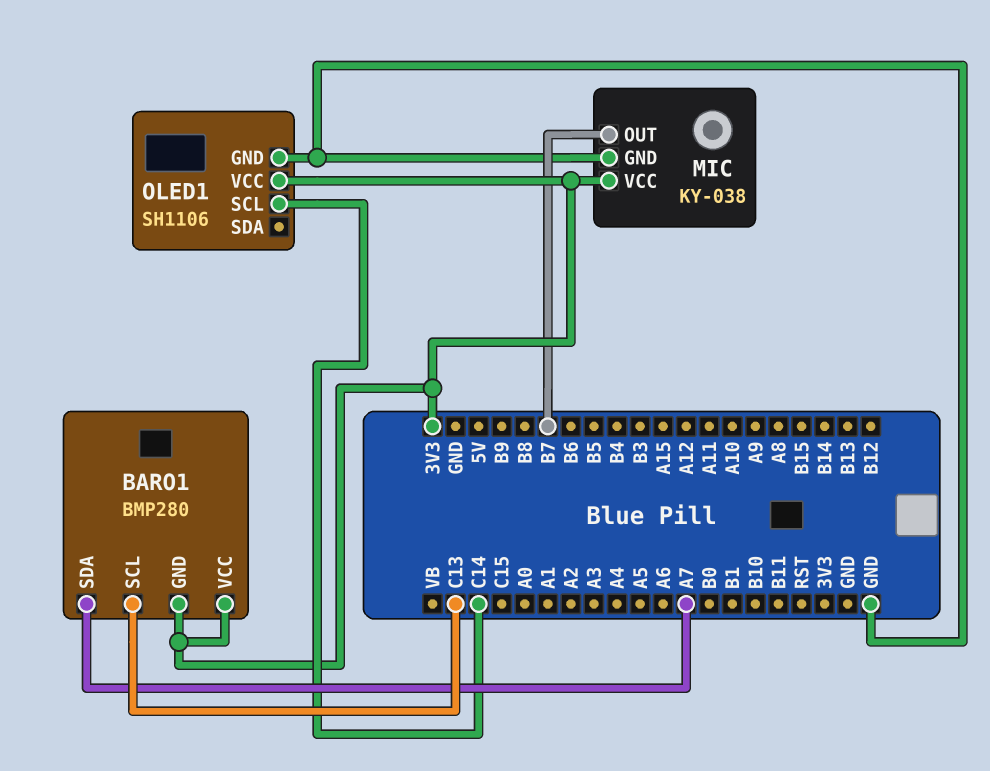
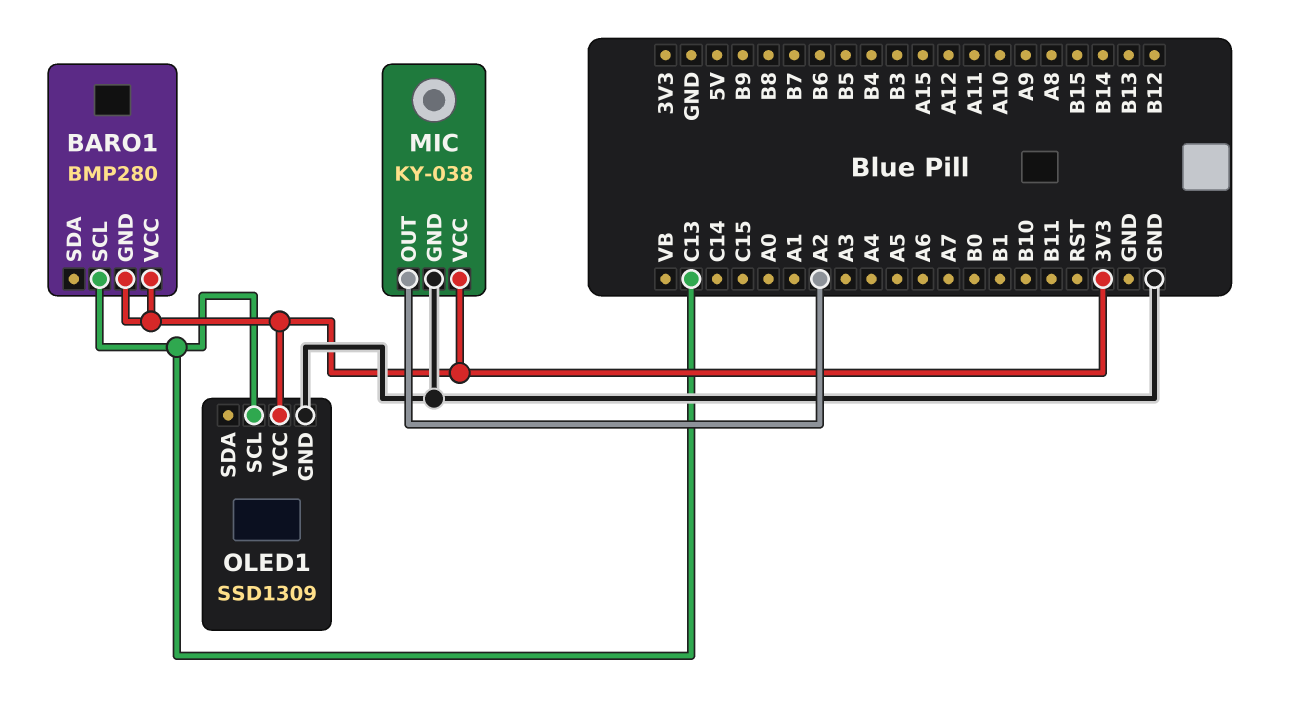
BARO1 pin SDA: A7 -> none
MIC pin OUT: B7 -> A2
OLED1: SH1106 -> SSD1309
OLED1 pin SCL: C14 -> C13

